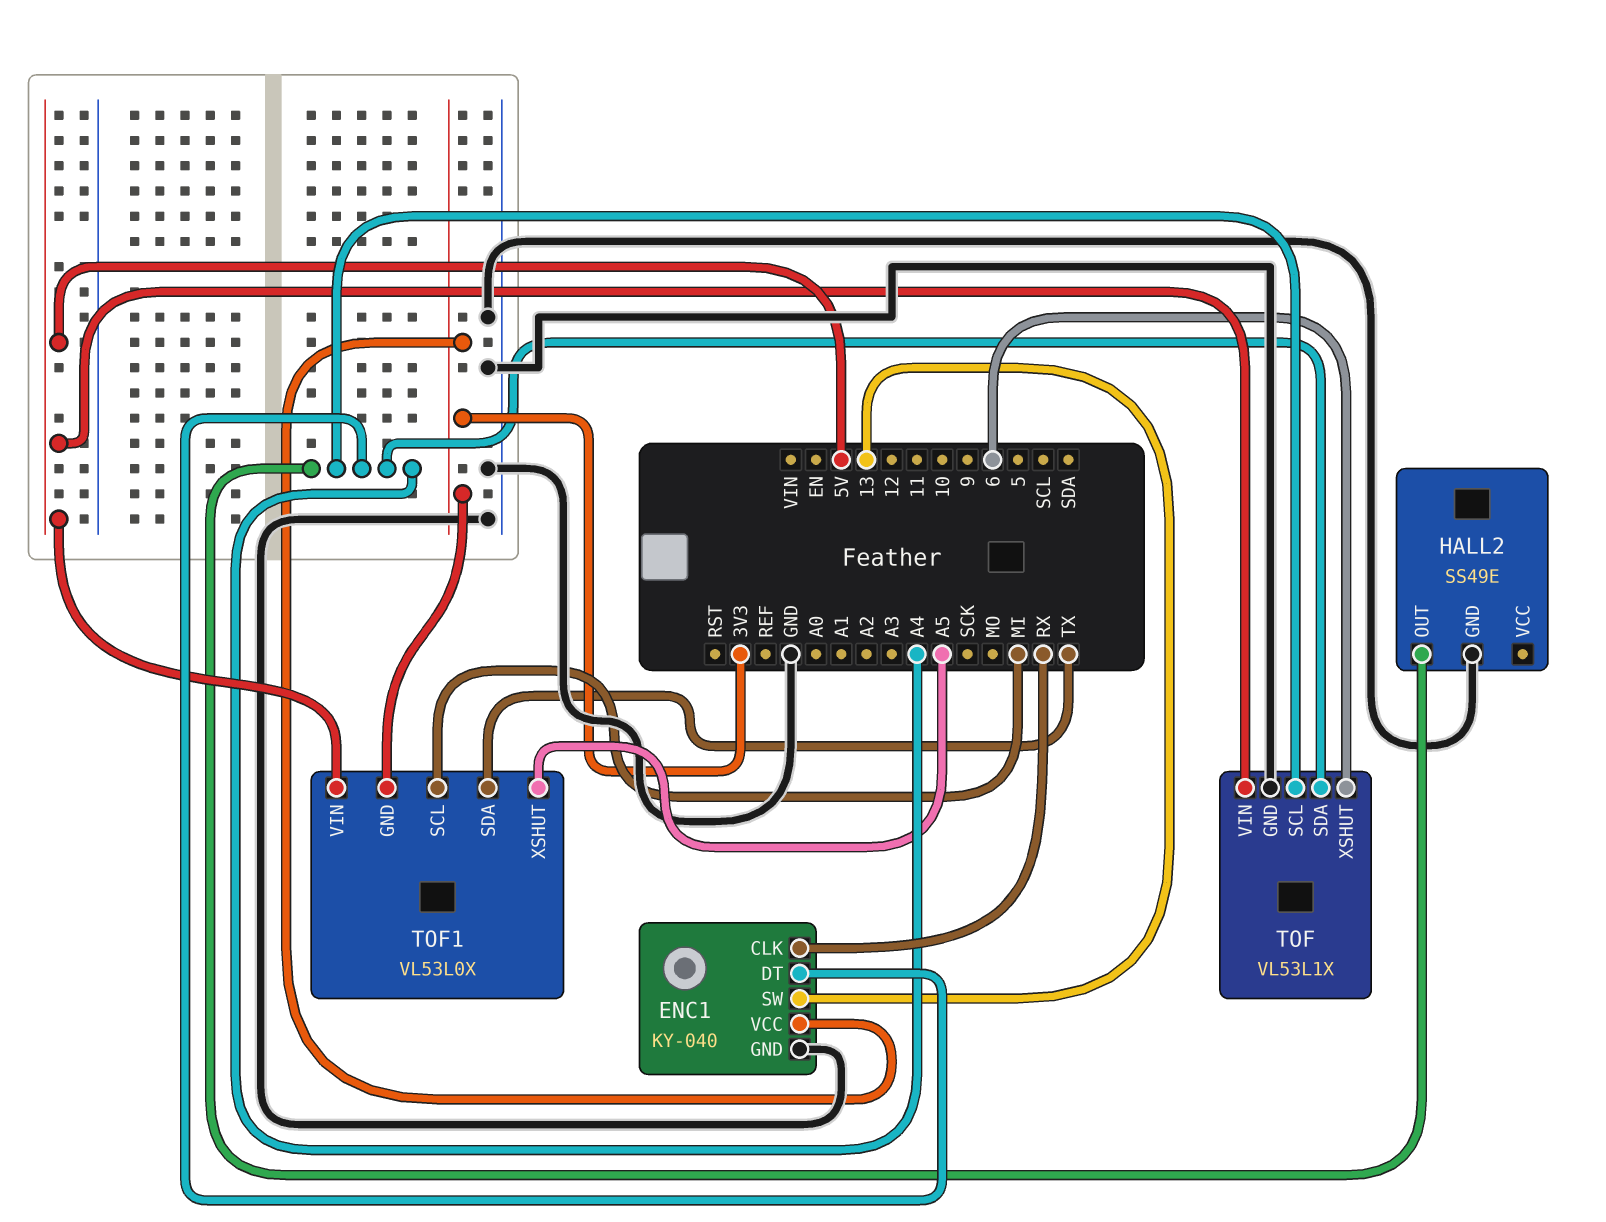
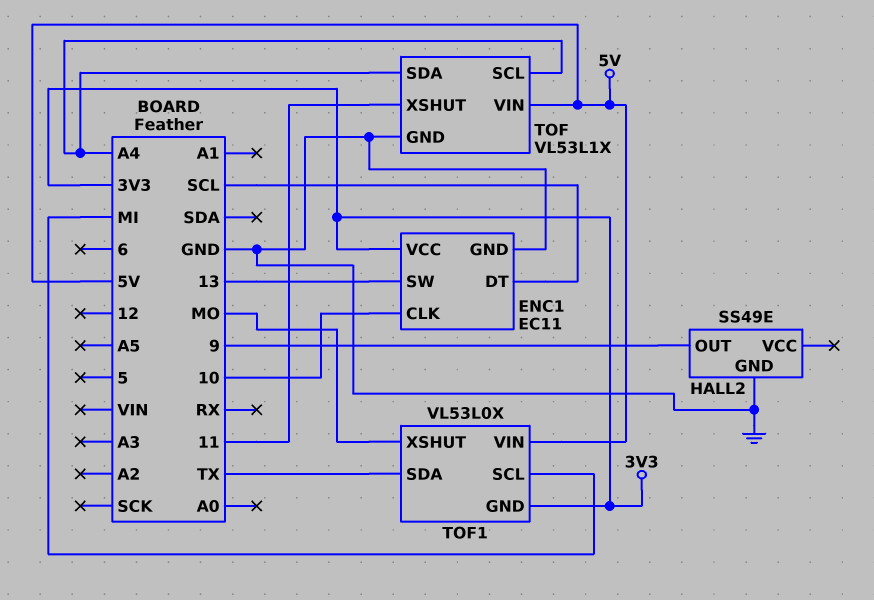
ENC1: KY-040 -> EC11
ENC1 pin CLK: RX -> 10
ENC1 pin DT: A4 -> SCL
HALL2 pin OUT: A4 -> 9
TOF pin XSHUT: 6 -> 11
TOF1 pin XSHUT: A5 -> MO

